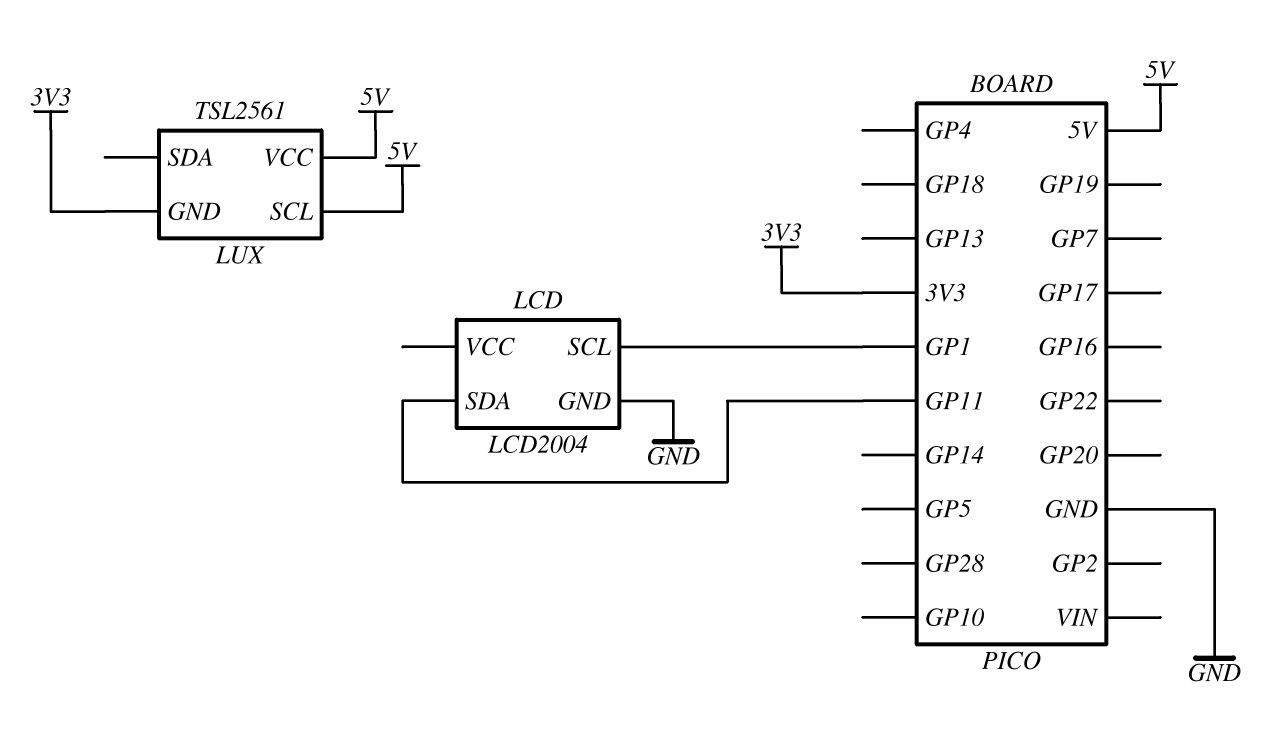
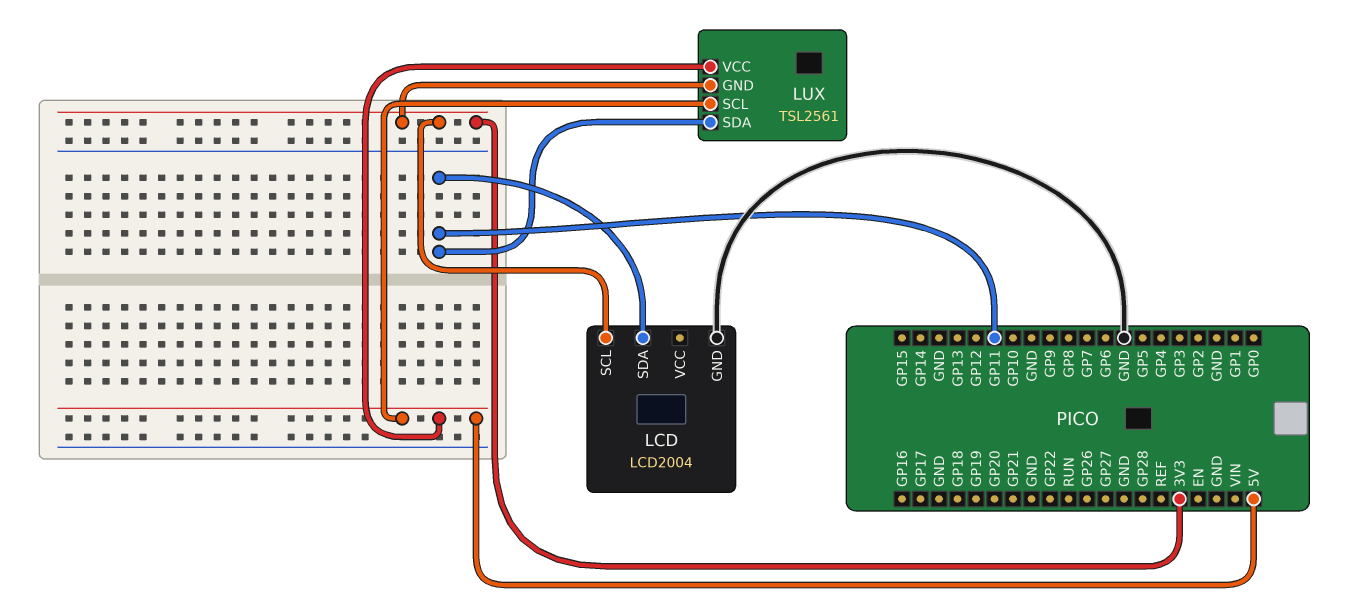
LCD pin SCL: GP1 -> 3V3
LUX pin SDA: none -> GP11

